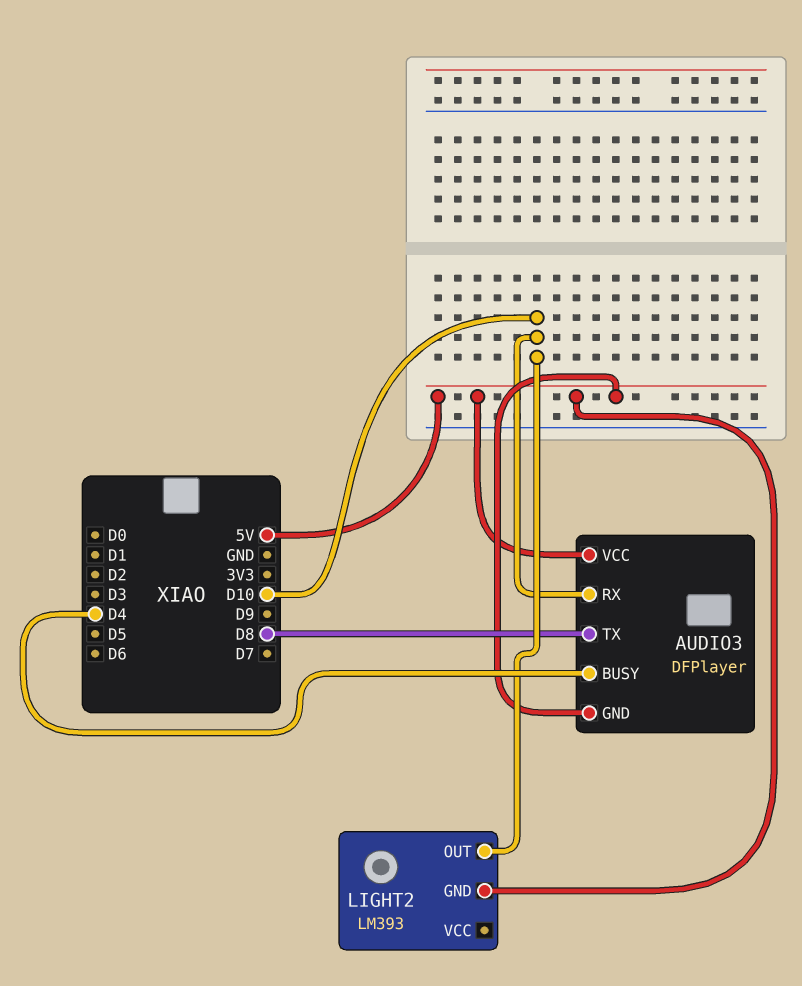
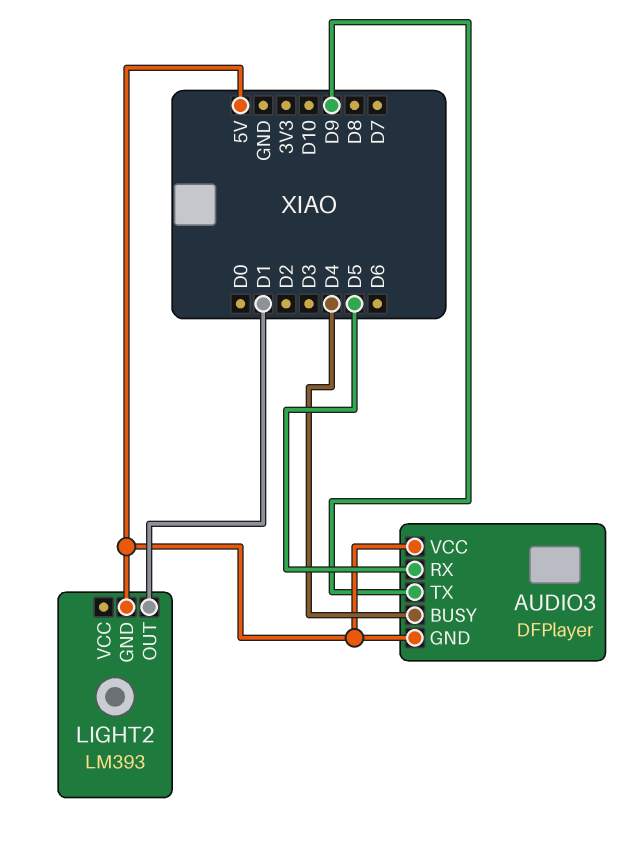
AUDIO3 pin RX: D10 -> D5
AUDIO3 pin TX: D8 -> D9
LIGHT2 pin OUT: D10 -> D1

